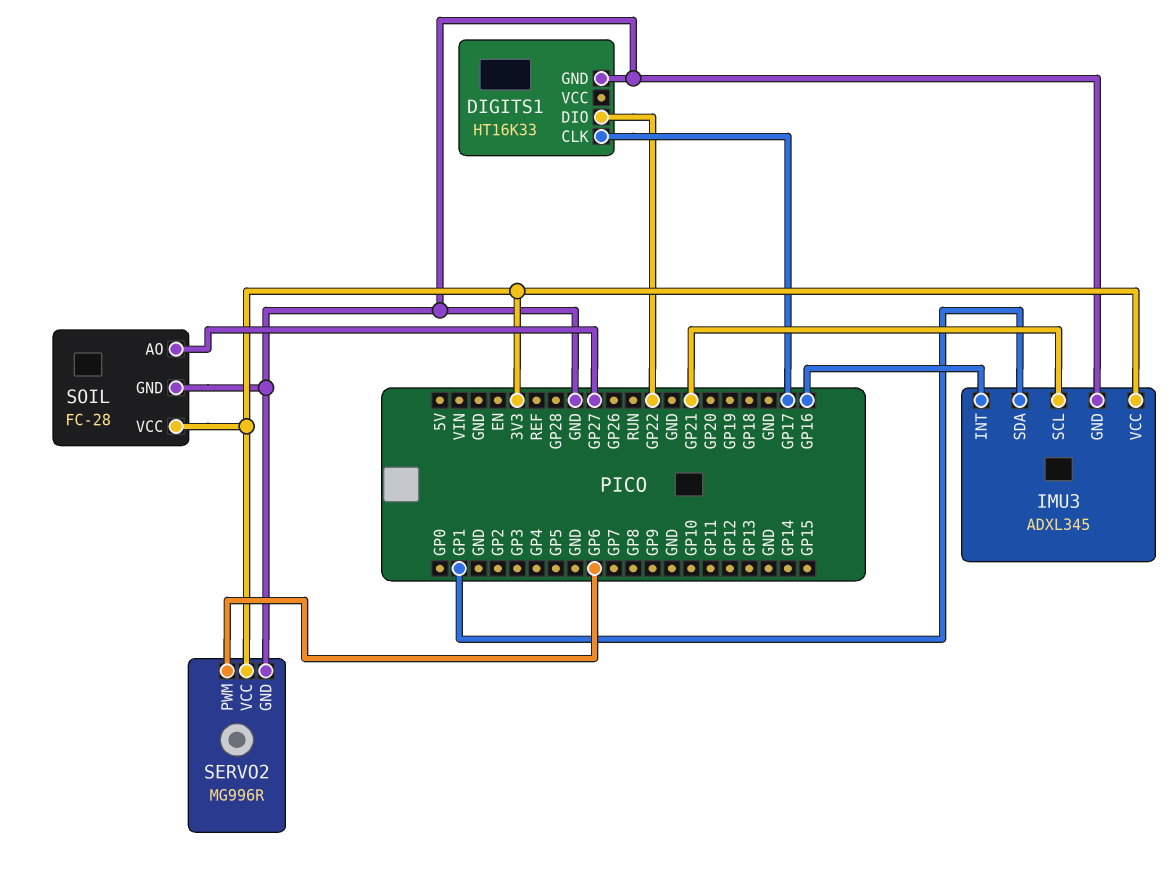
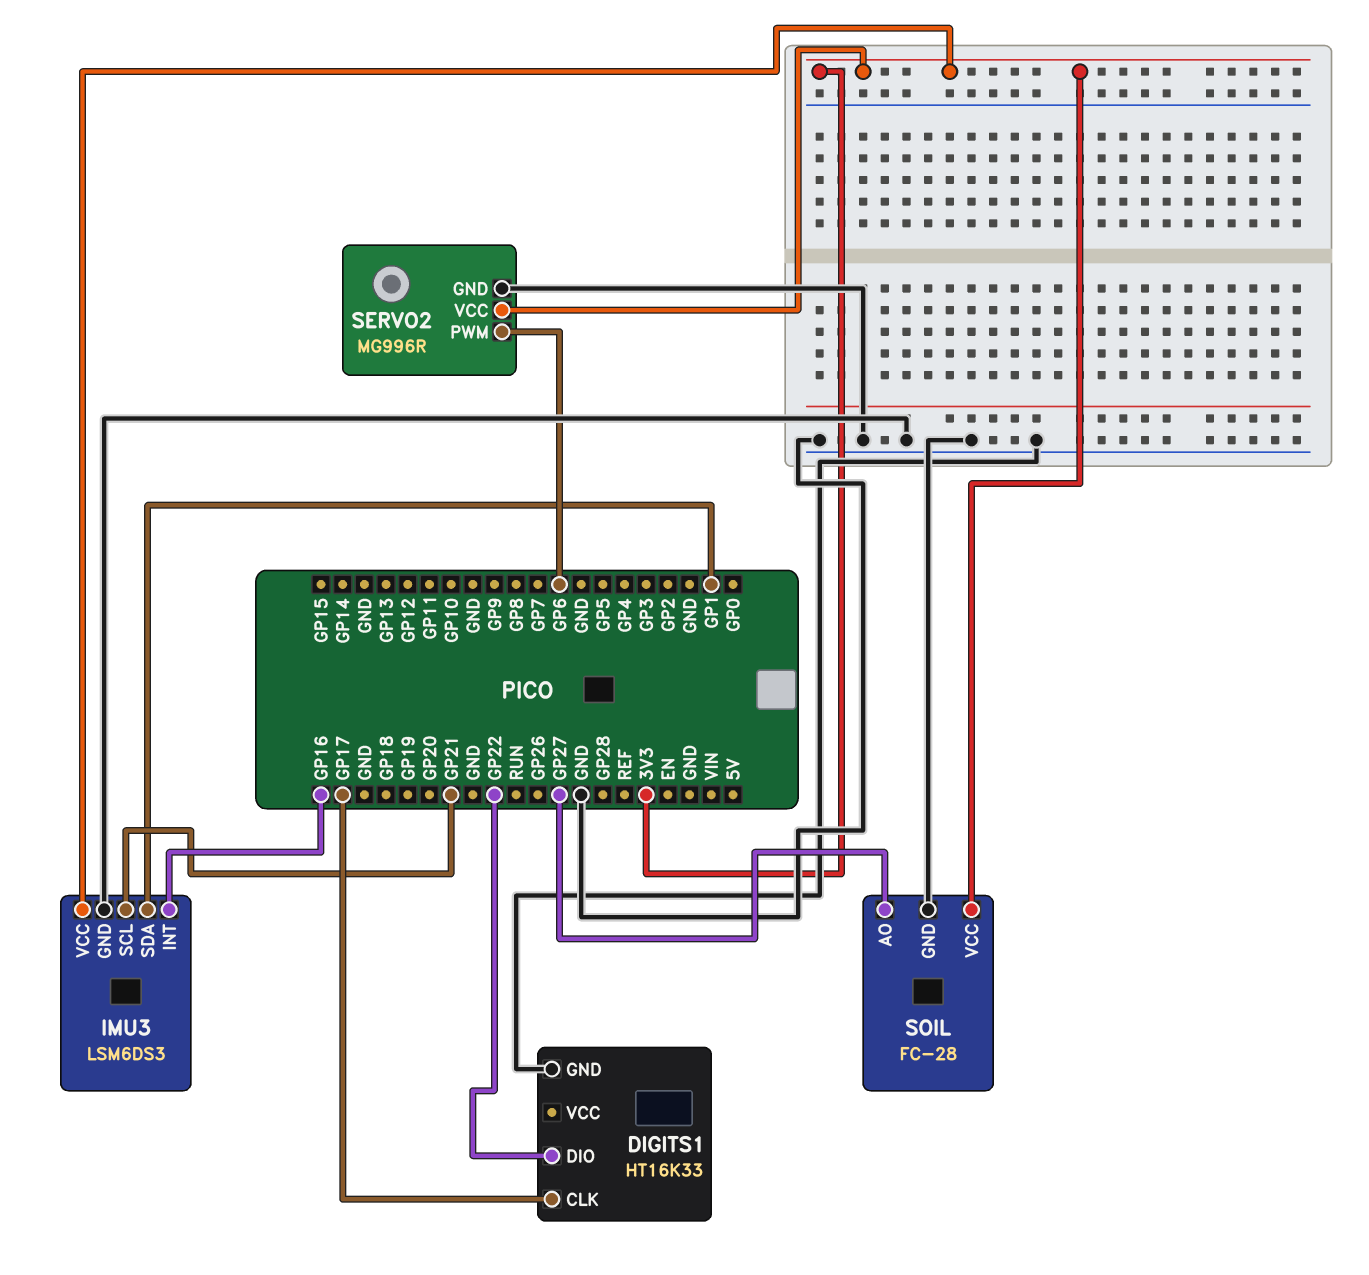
IMU3: ADXL345 -> LSM6DS3

